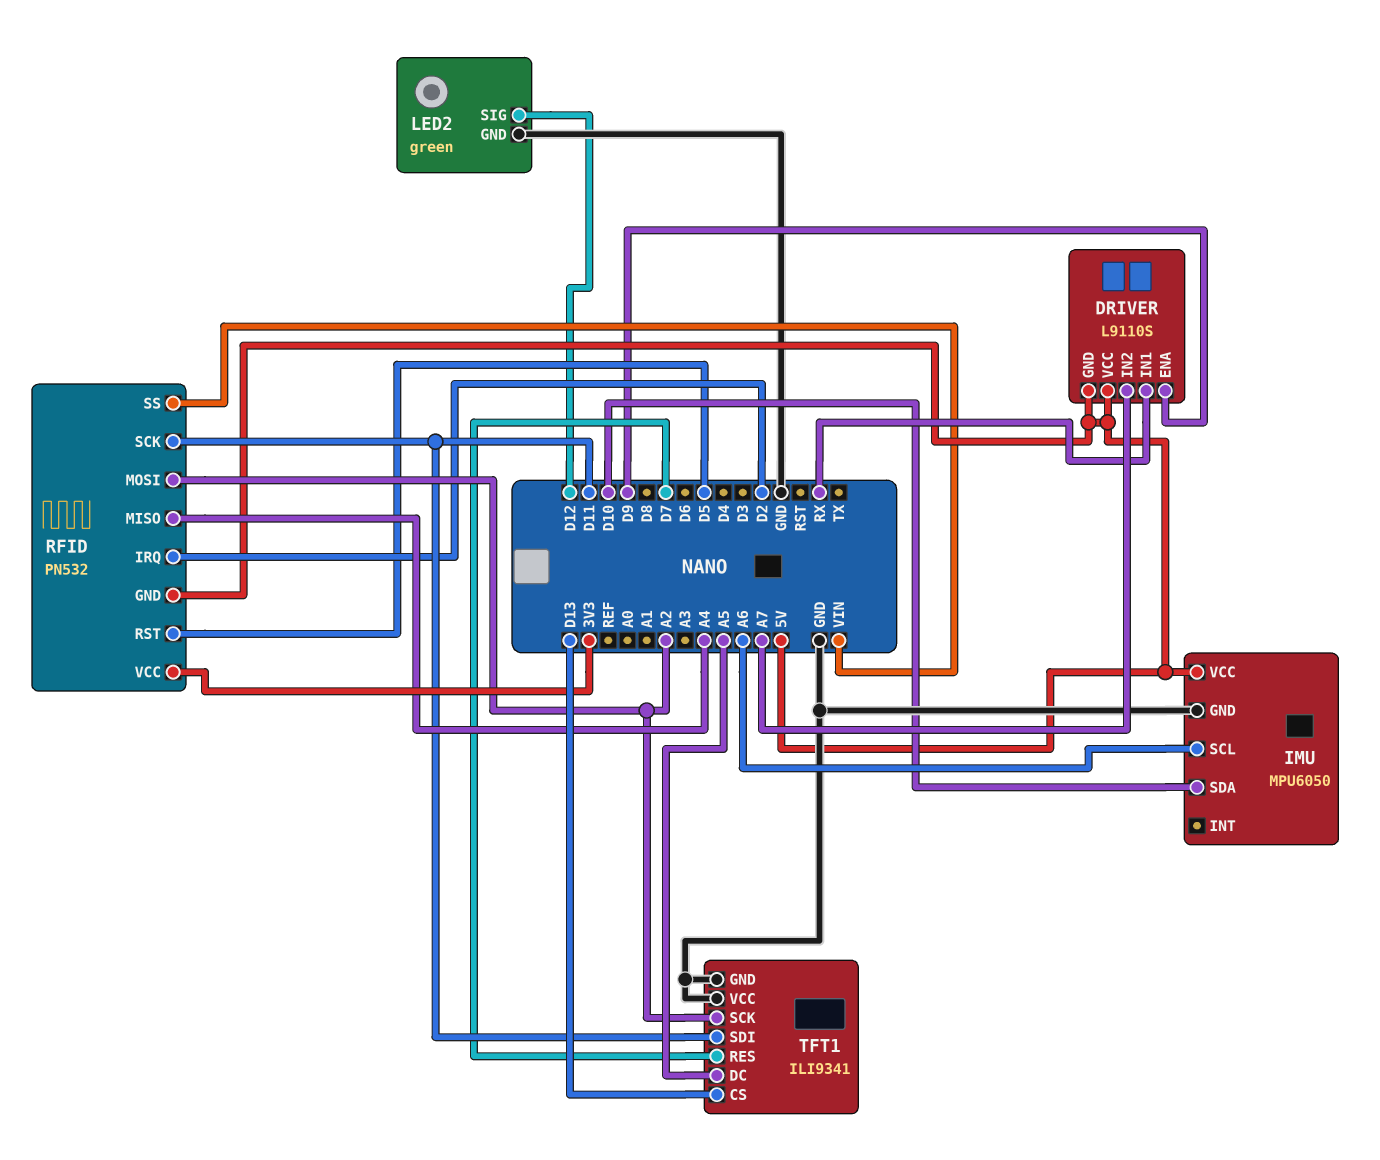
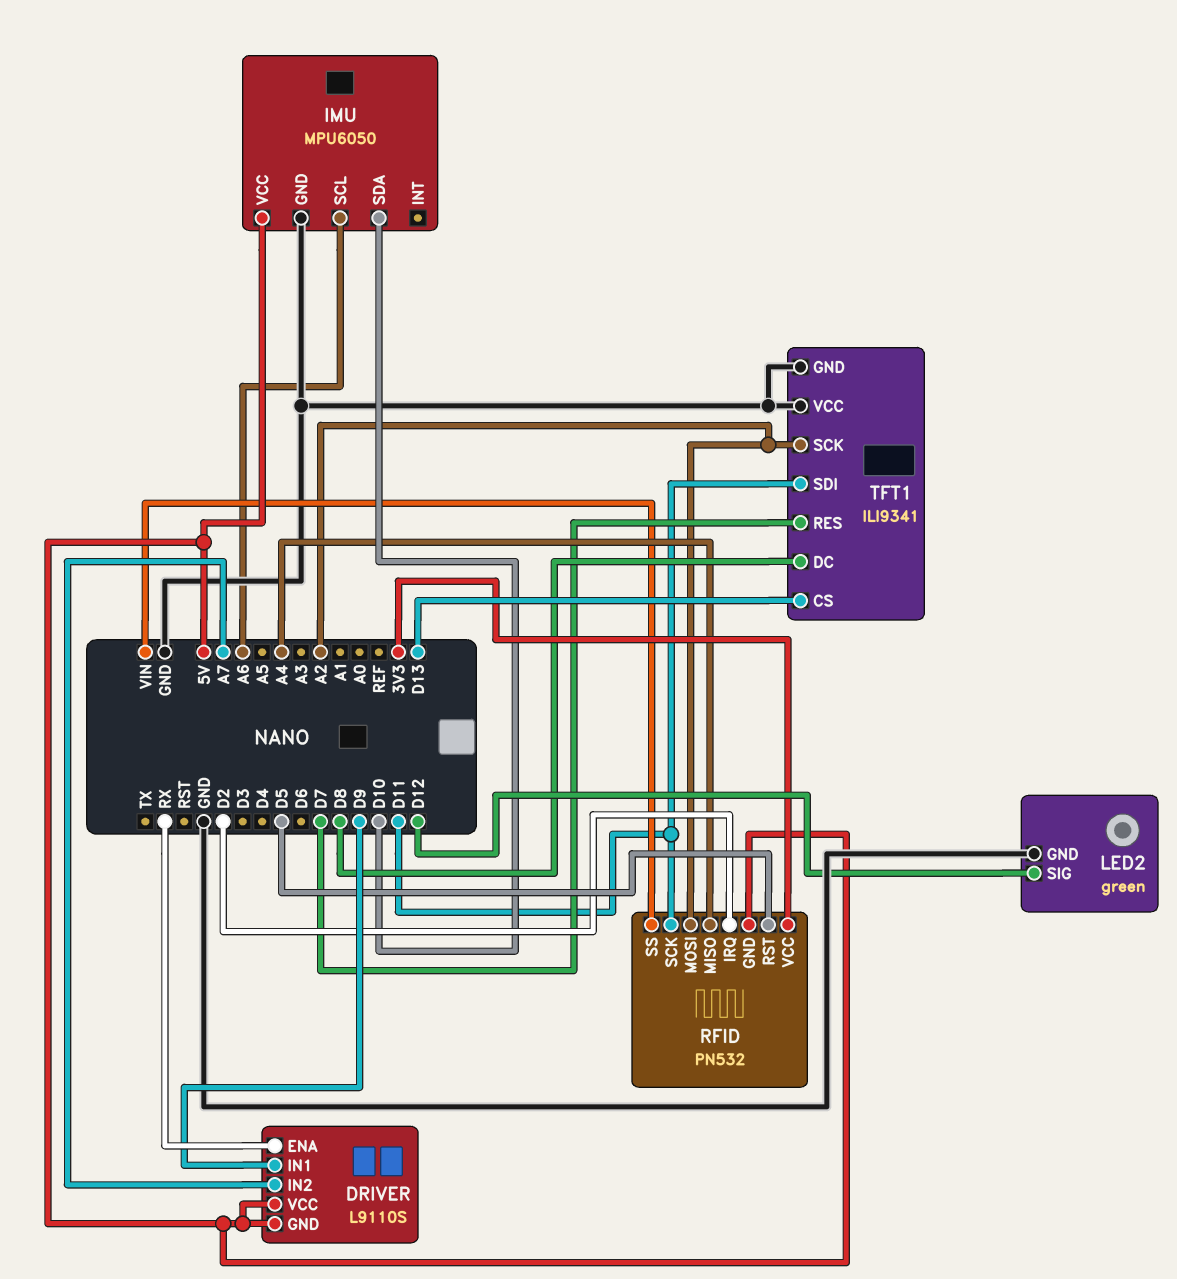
DRIVER pin ENA: D9 -> RX
DRIVER pin IN1: RX -> D9
TFT1 pin DC: A5 -> D8

